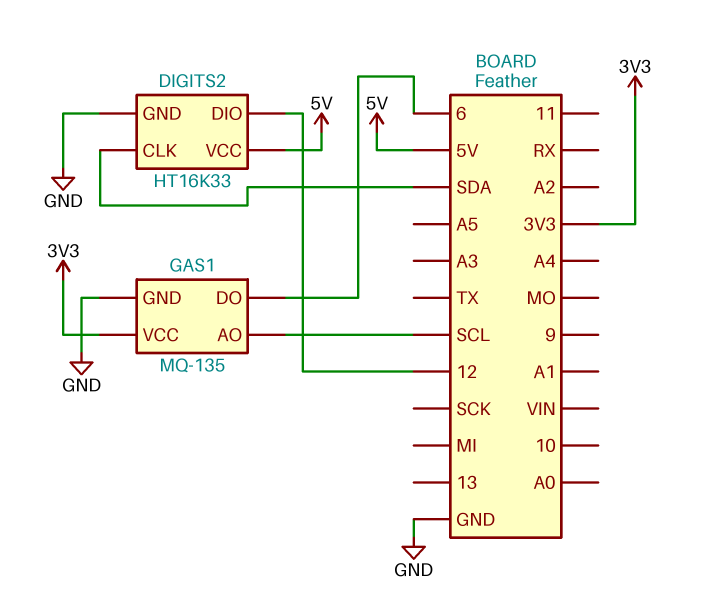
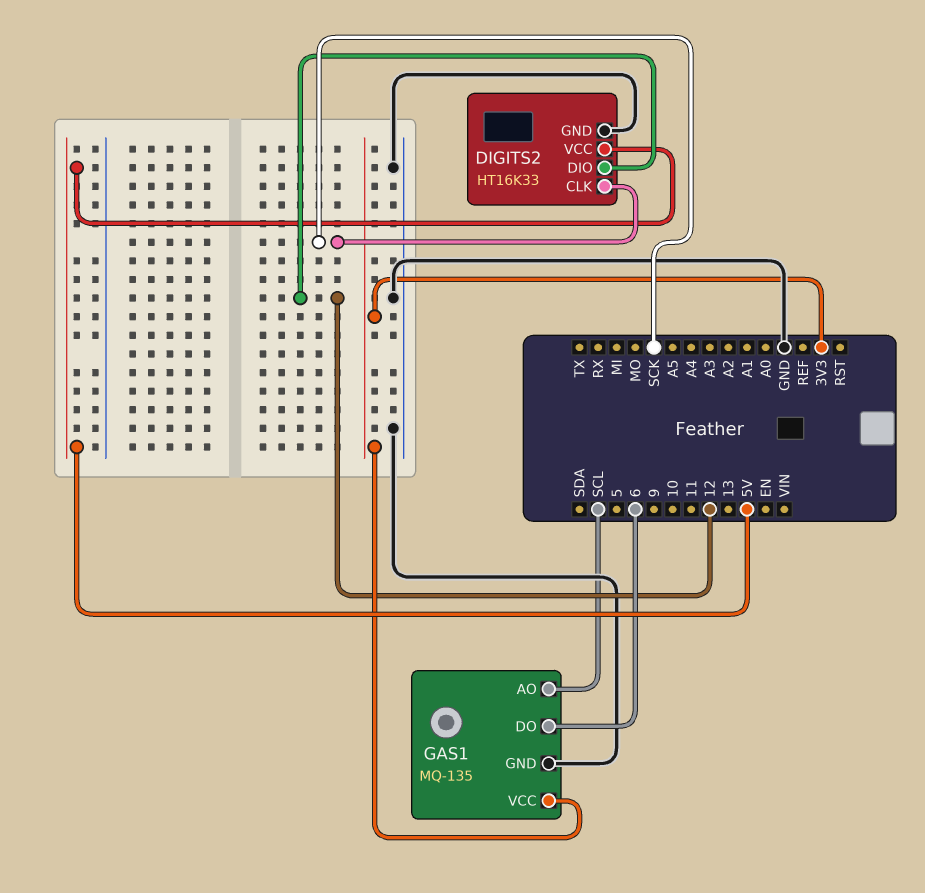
DIGITS2 pin CLK: SDA -> SCK

